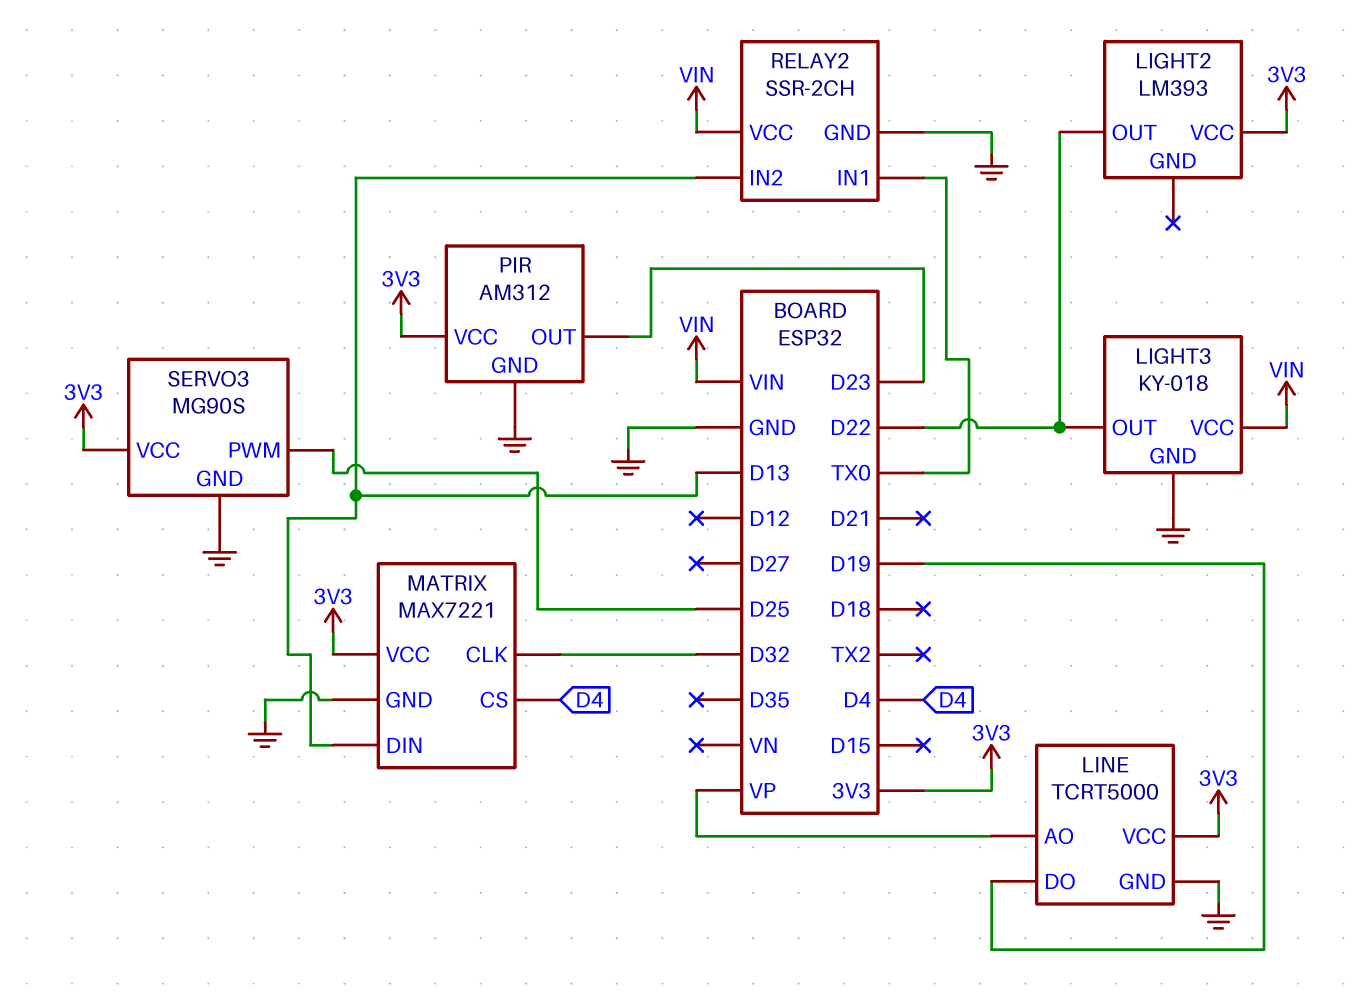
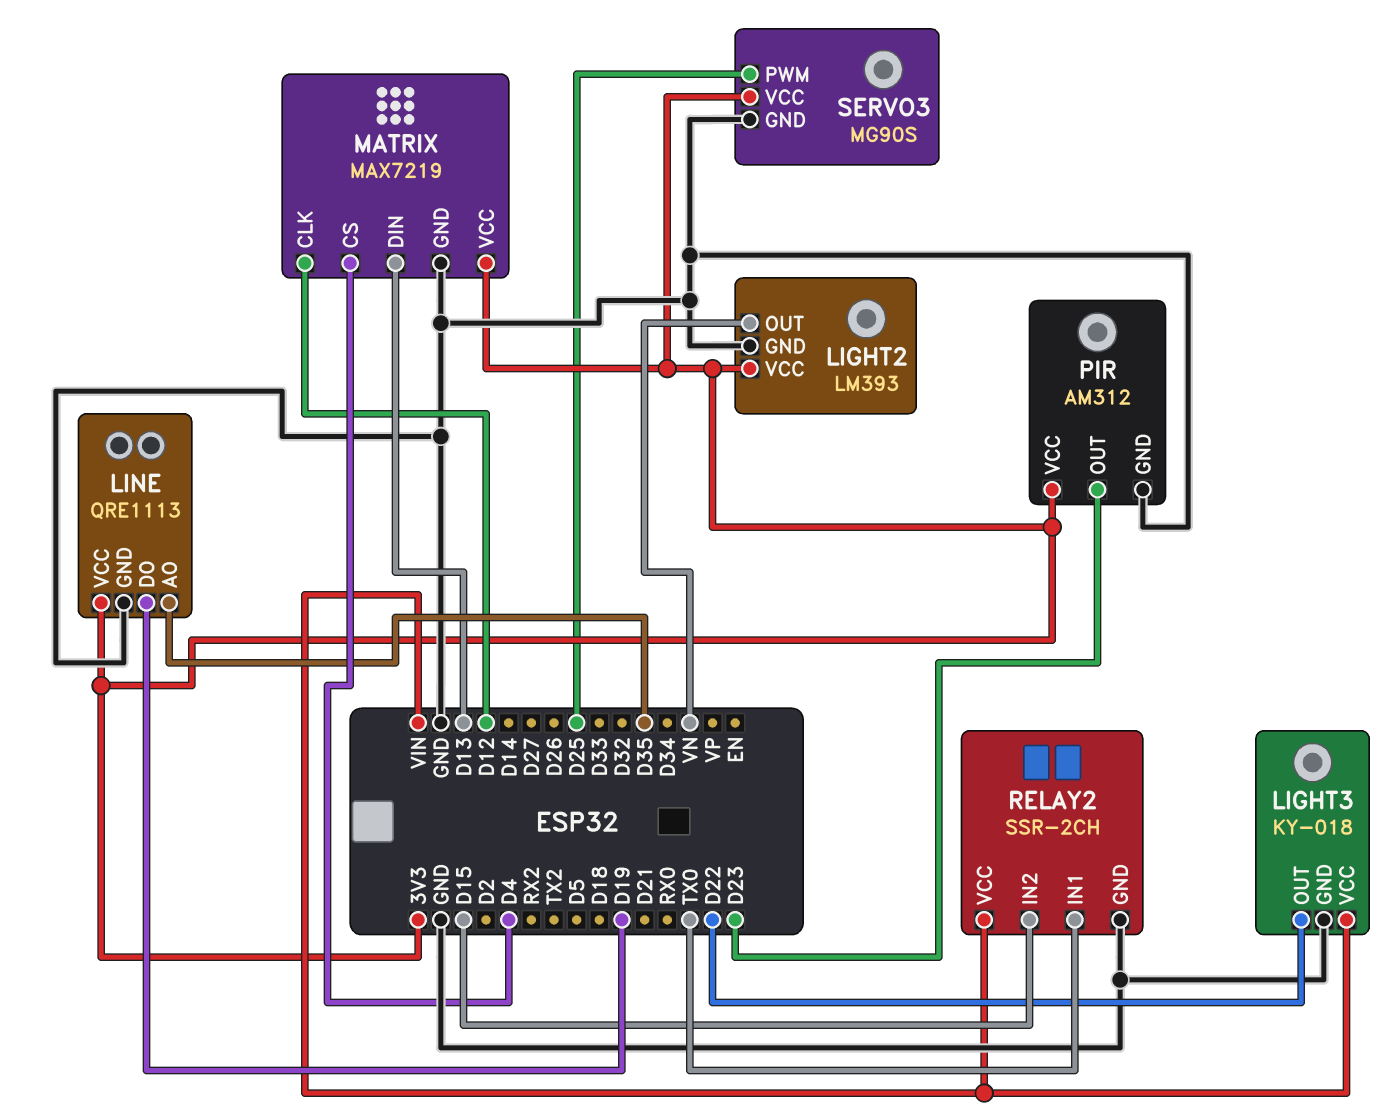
LIGHT2 pin GND: none -> GND
LIGHT2 pin OUT: D22 -> VN
LINE: TCRT5000 -> QRE1113
LINE pin AO: VP -> D35
MATRIX: MAX7221 -> MAX7219
MATRIX pin CLK: D32 -> D12
RELAY2 pin IN2: D13 -> D15

